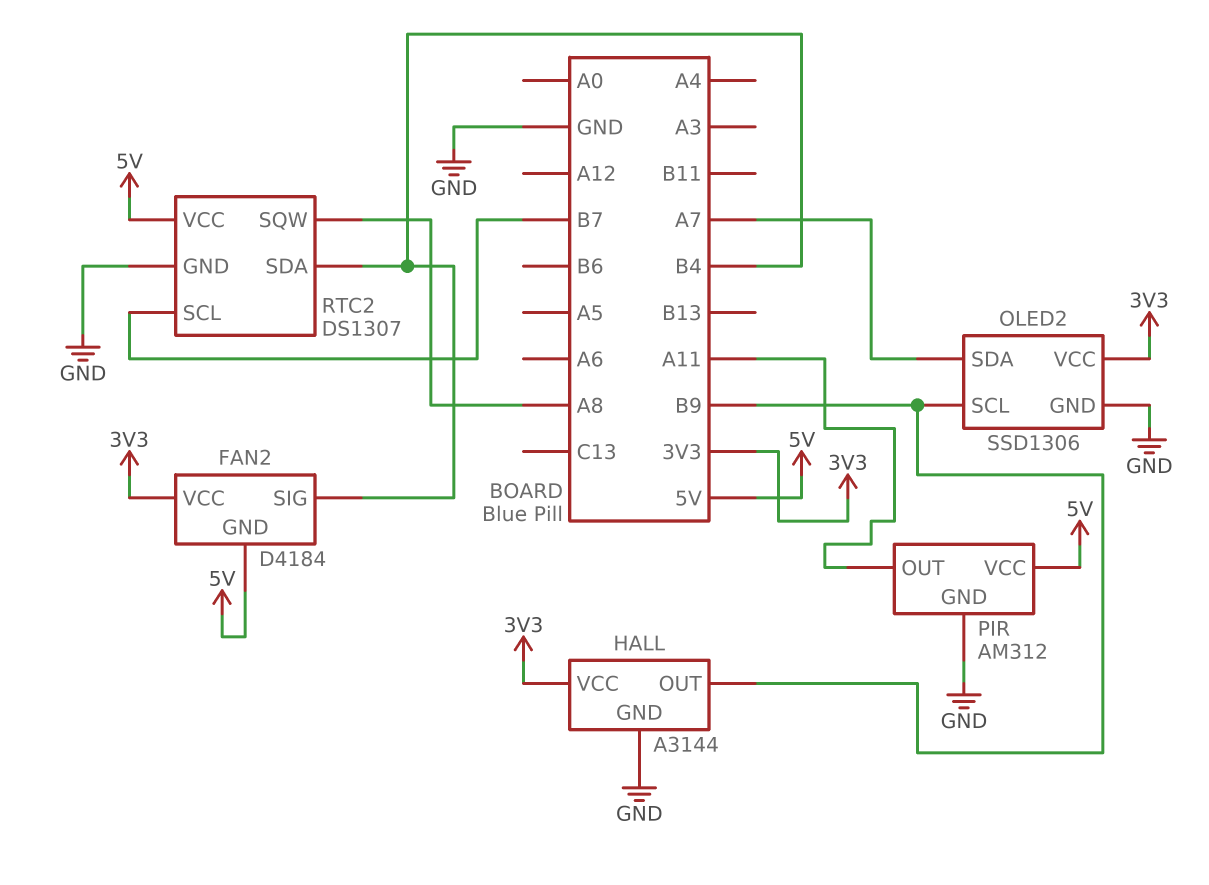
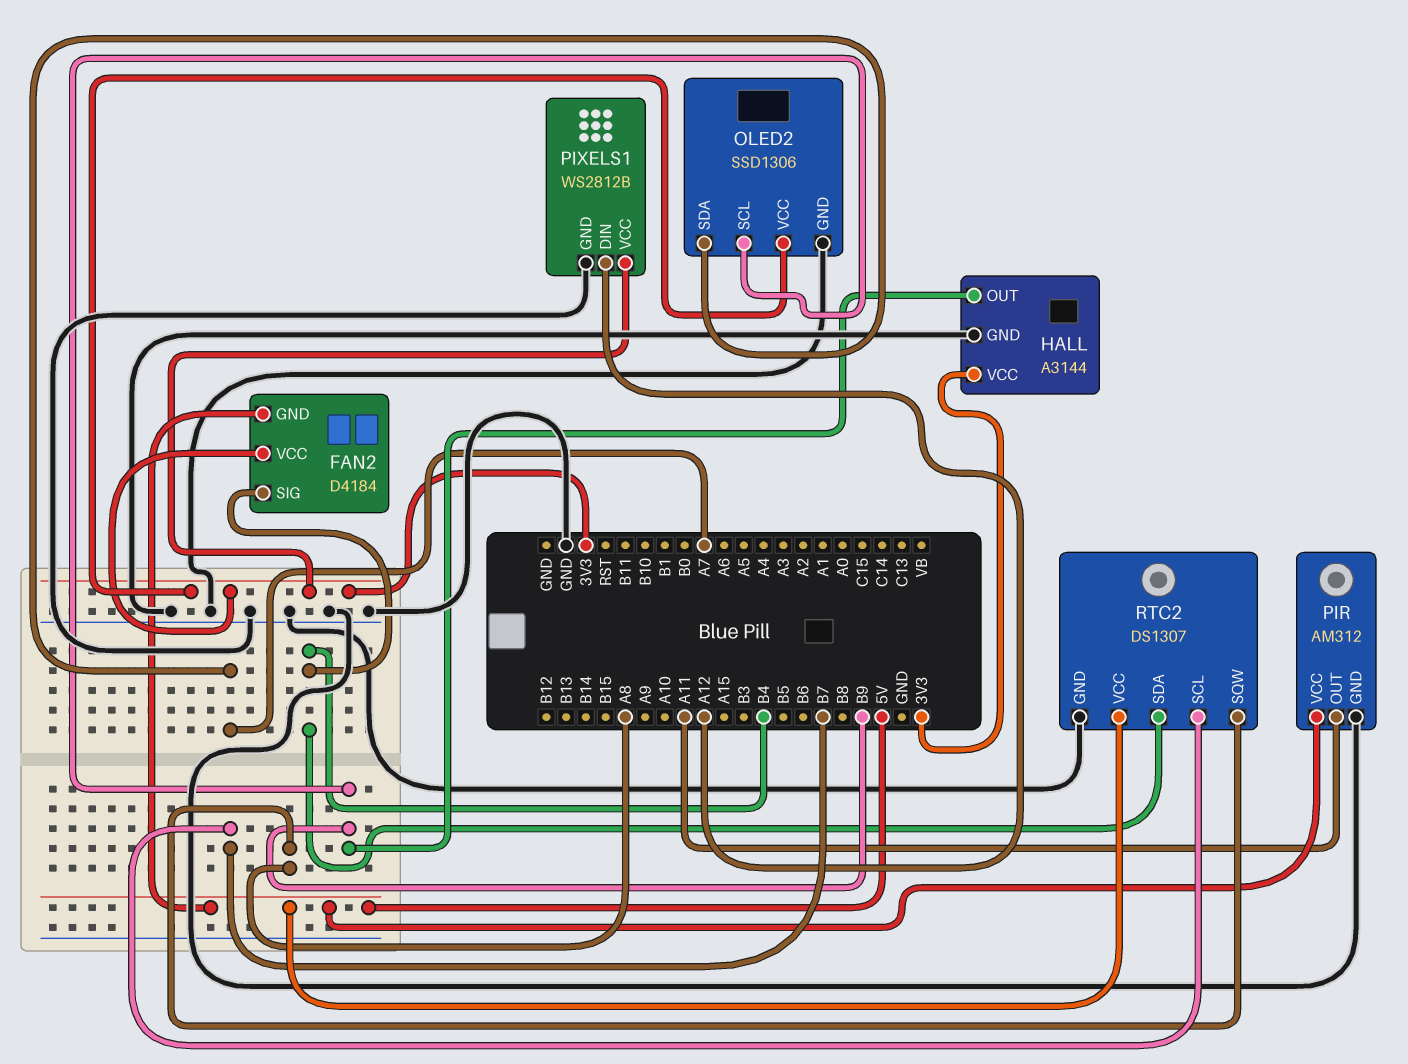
PIXELS1: none -> WS2812B
PIXELS1 pin DIN: none -> A12
PIXELS1 pin GND: none -> GND
PIXELS1 pin VCC: none -> 3V3

